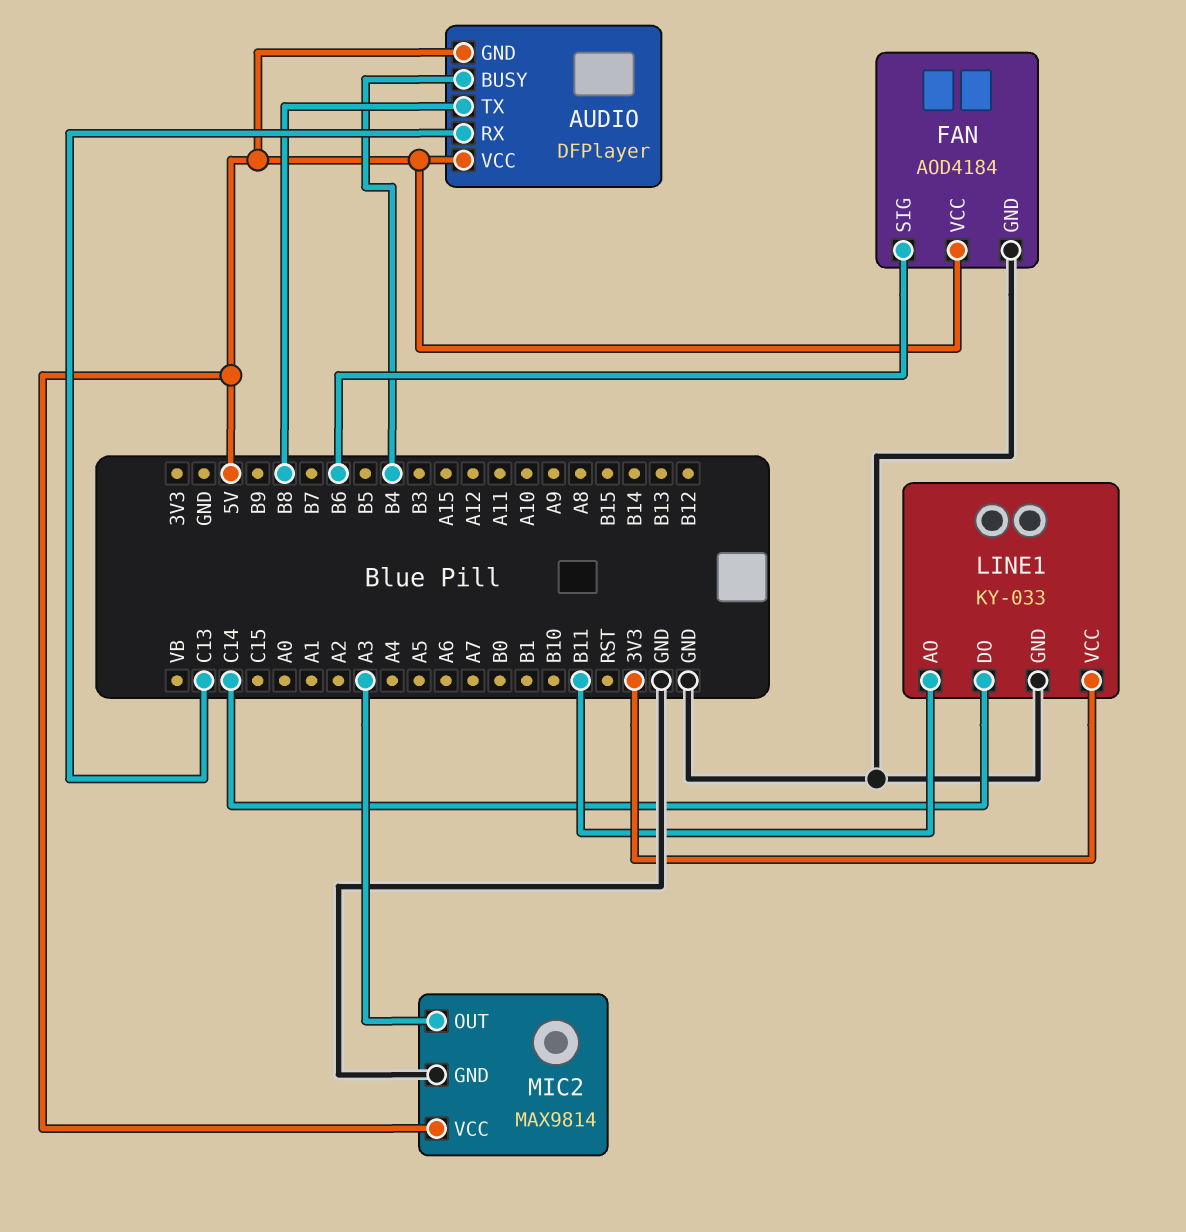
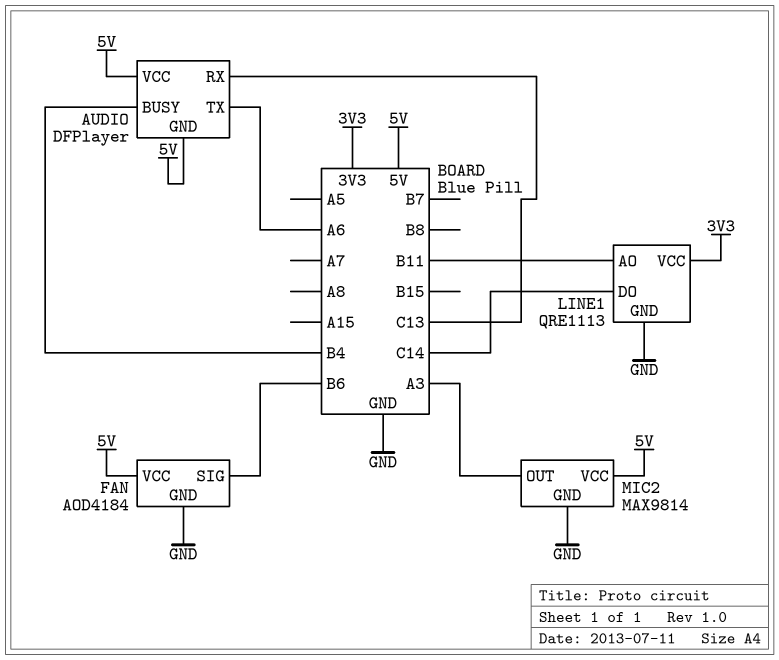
AUDIO pin TX: B8 -> A6
LINE1: KY-033 -> QRE1113

